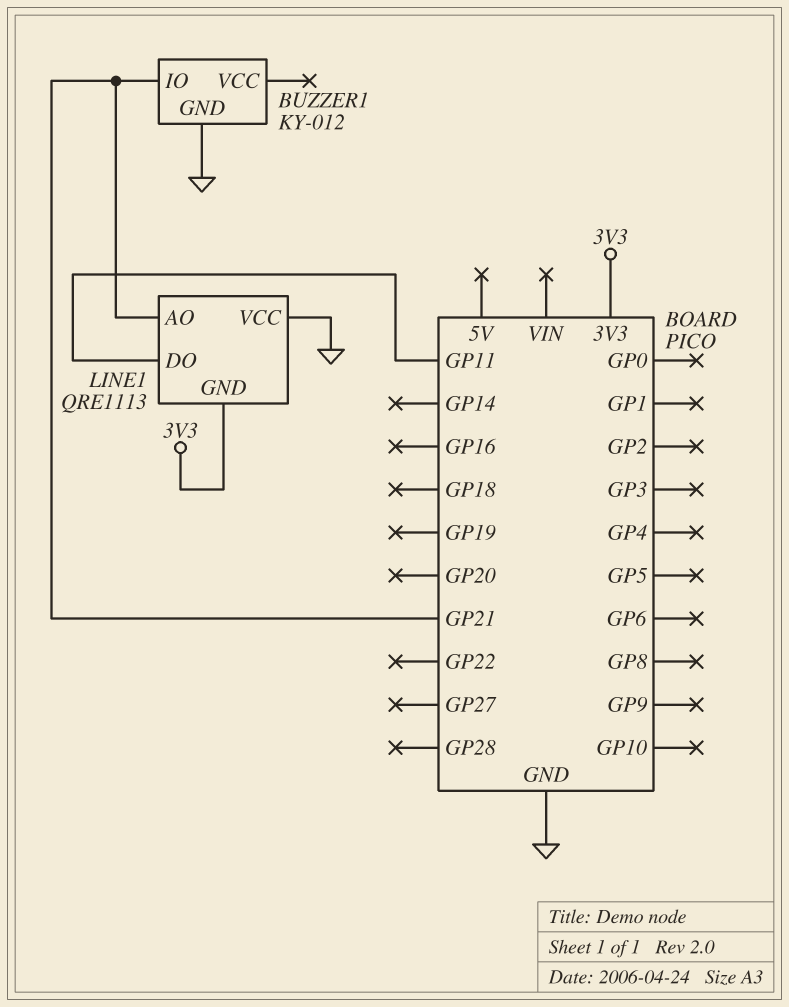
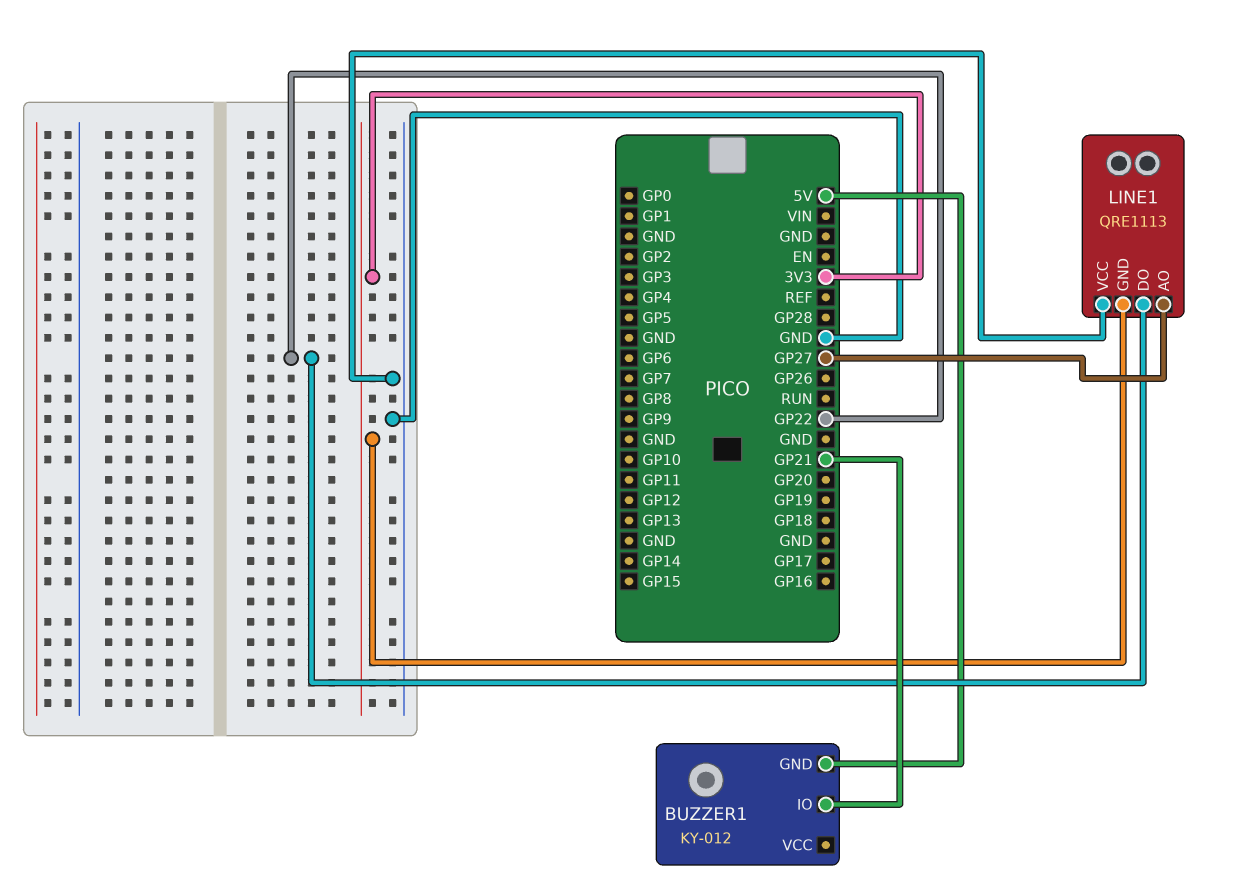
BUZZER1 pin GND: GND -> 5V
LINE1 pin AO: GP21 -> GP27
LINE1 pin DO: GP11 -> GP22

